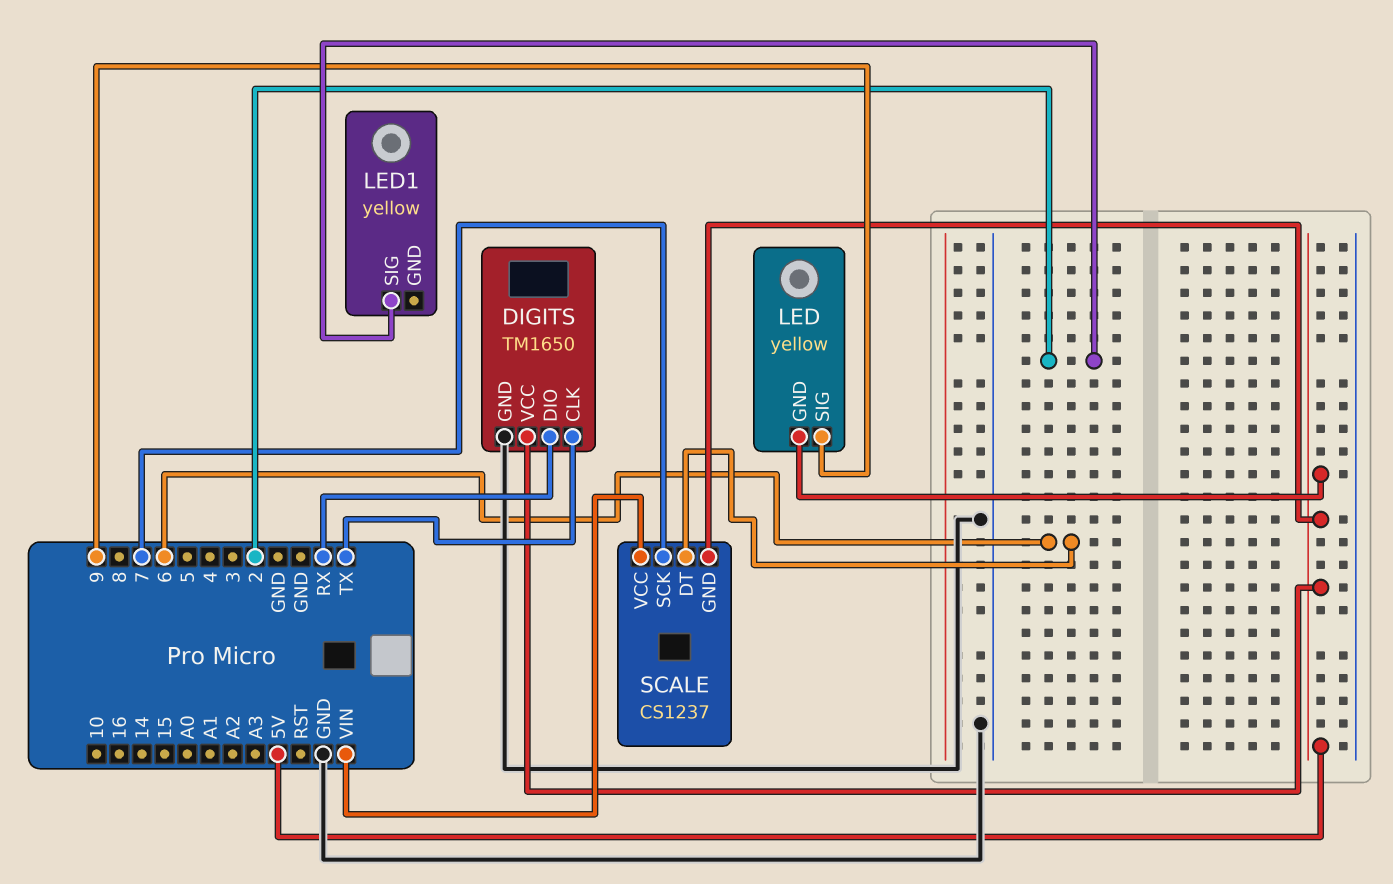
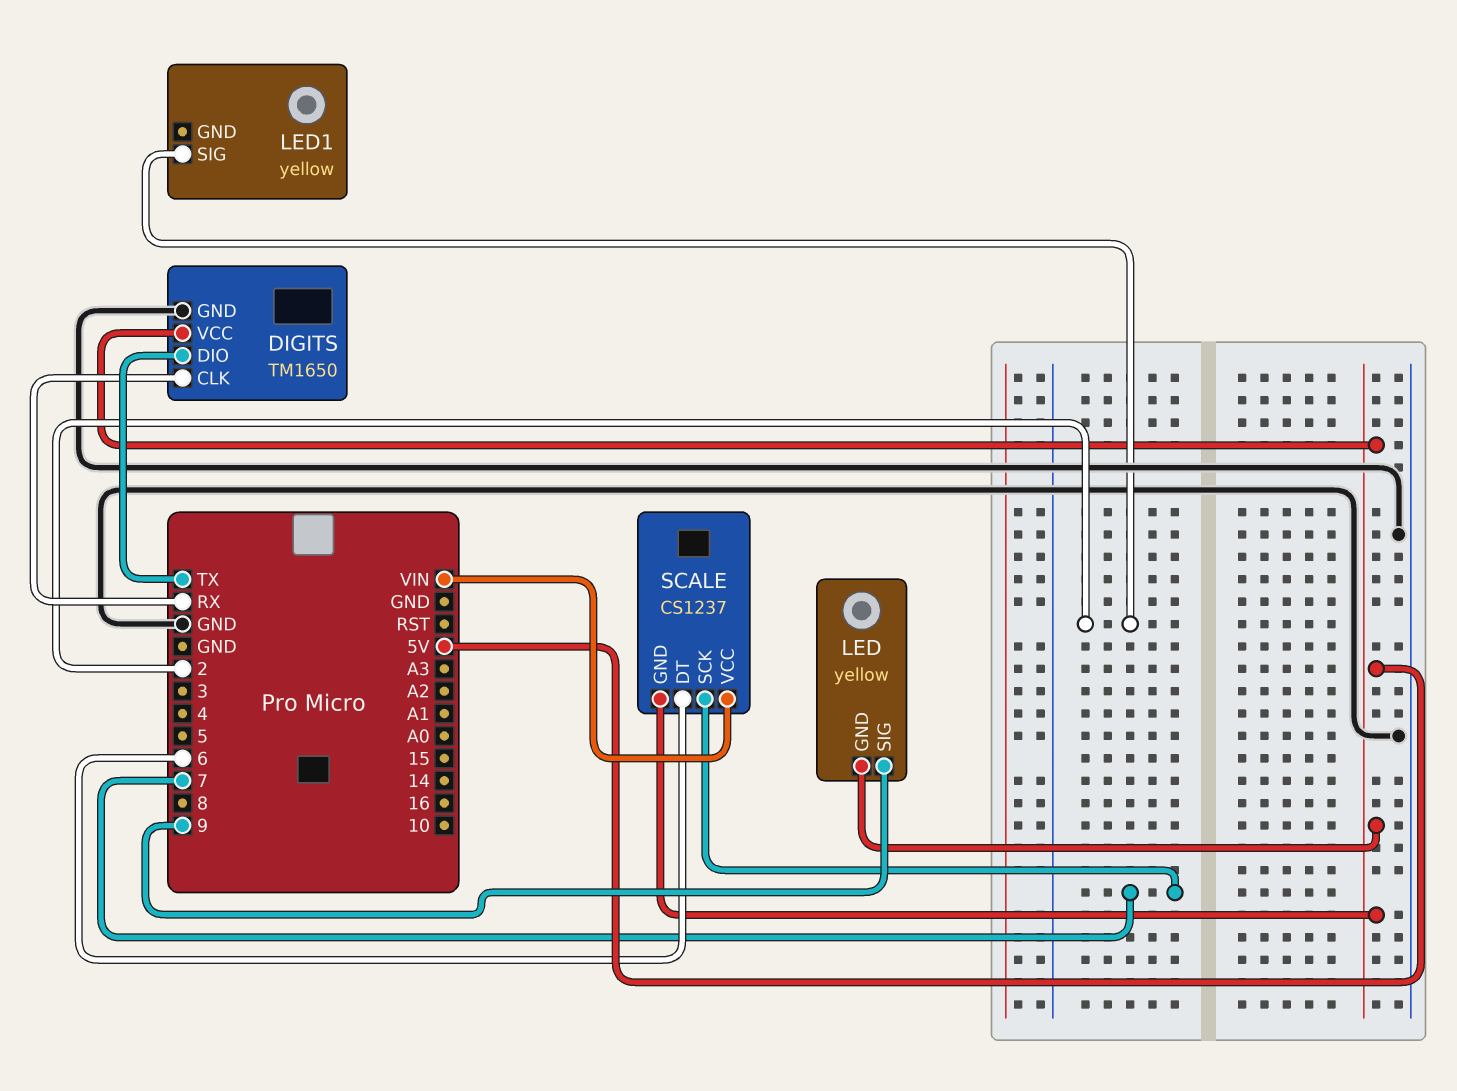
DIGITS pin CLK: TX -> RX
DIGITS pin DIO: RX -> TX

